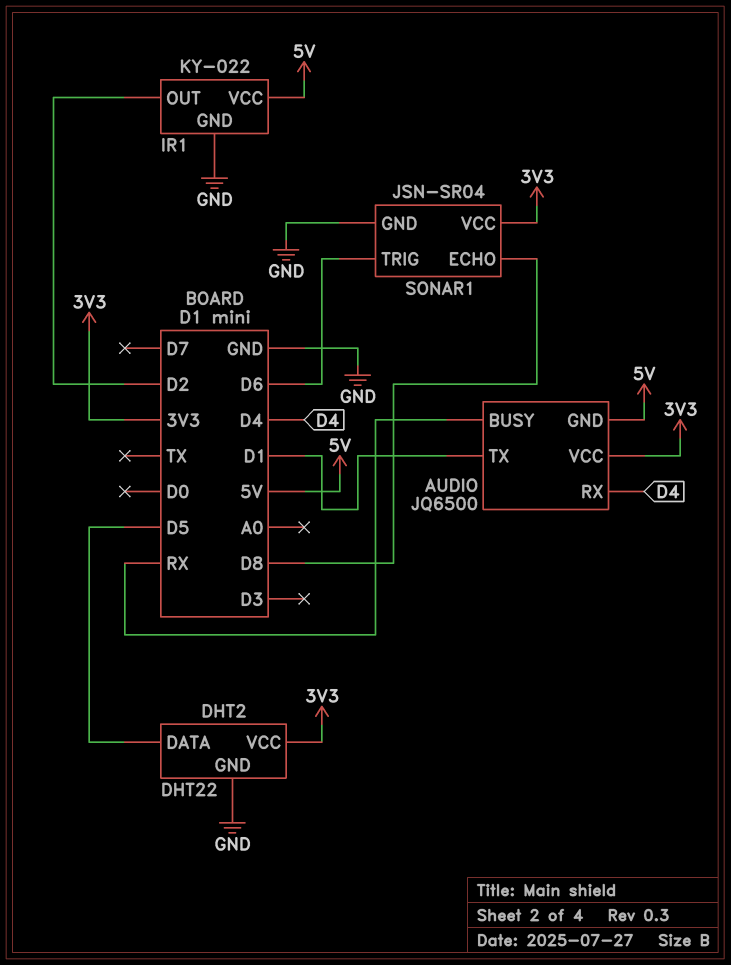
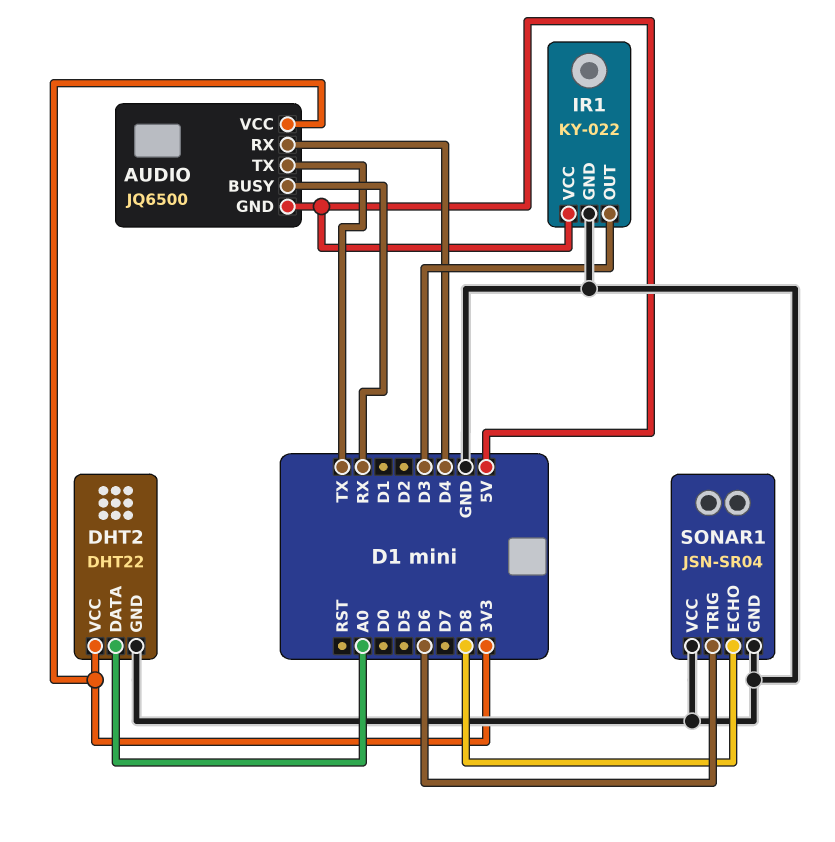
AUDIO pin TX: D1 -> TX
DHT2 pin DATA: D5 -> A0
IR1 pin OUT: D2 -> D3
SONAR1 pin VCC: 3V3 -> GND

